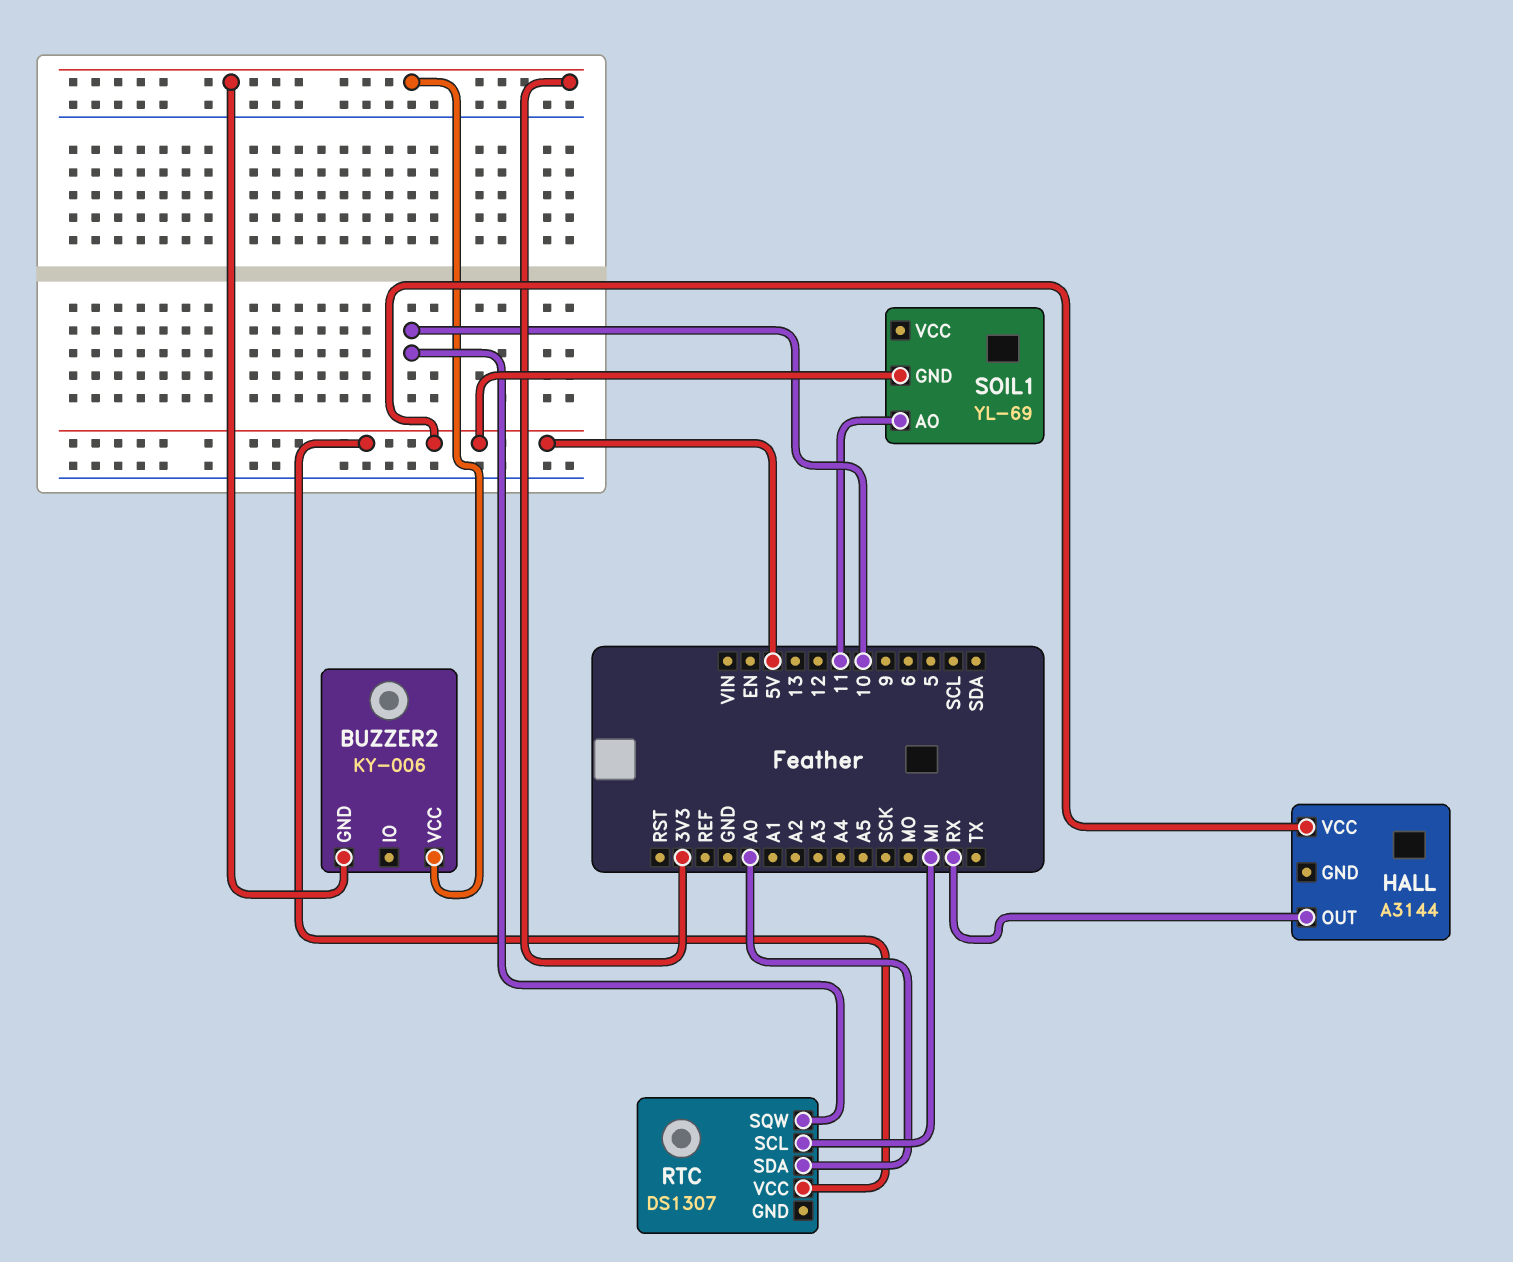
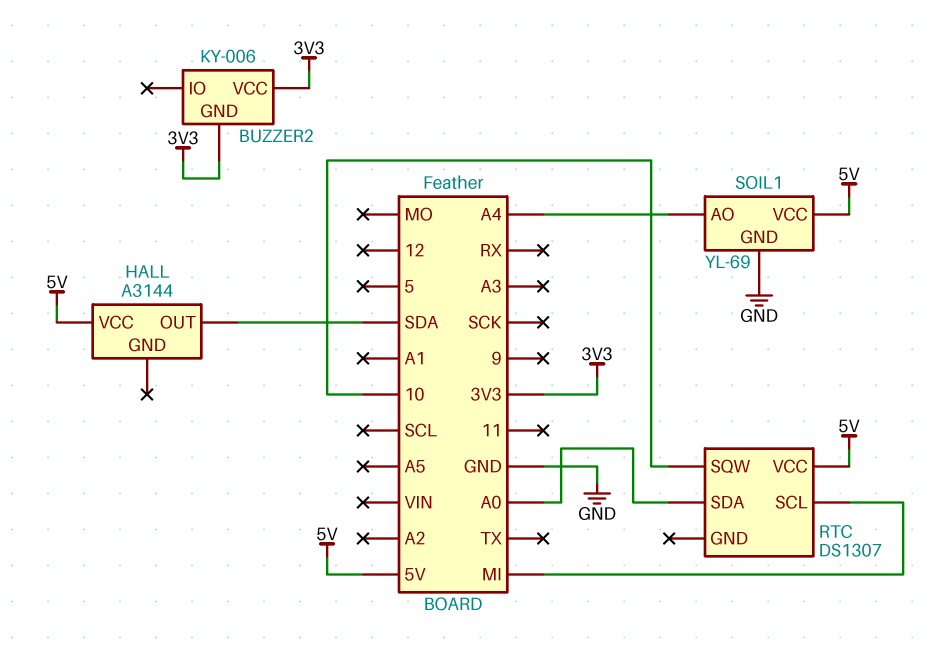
HALL pin OUT: RX -> SDA
SOIL1 pin AO: 11 -> A4
SOIL1 pin GND: 5V -> GND
SOIL1 pin VCC: none -> 5V

